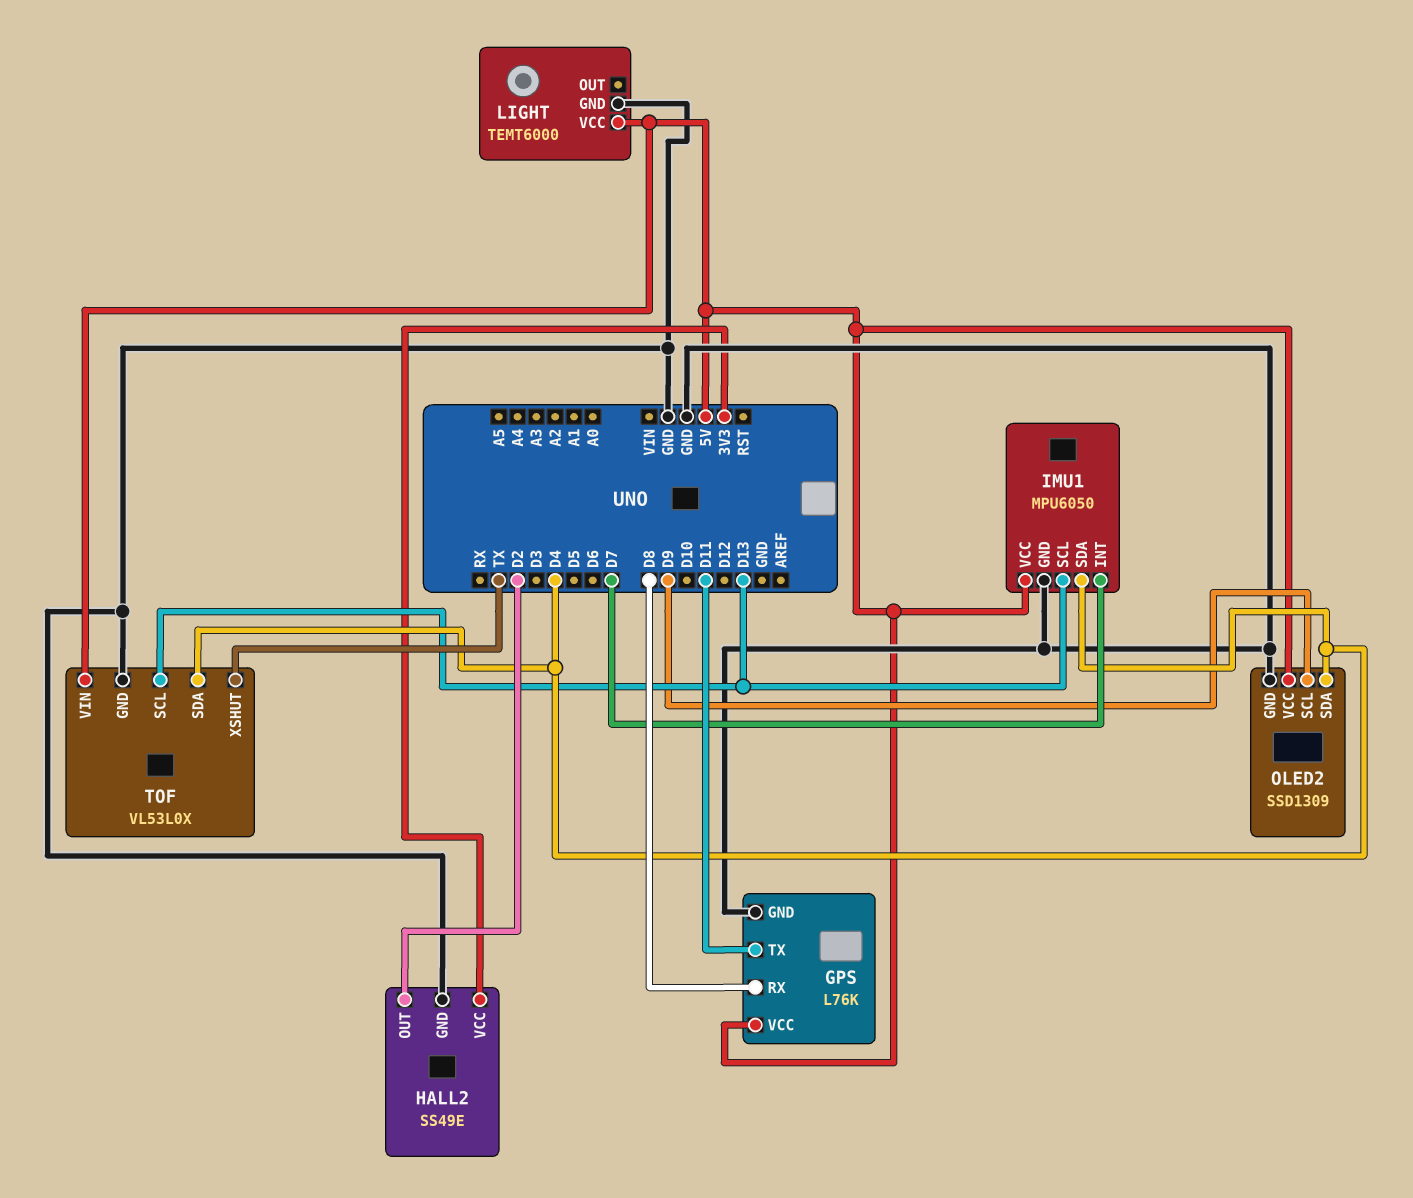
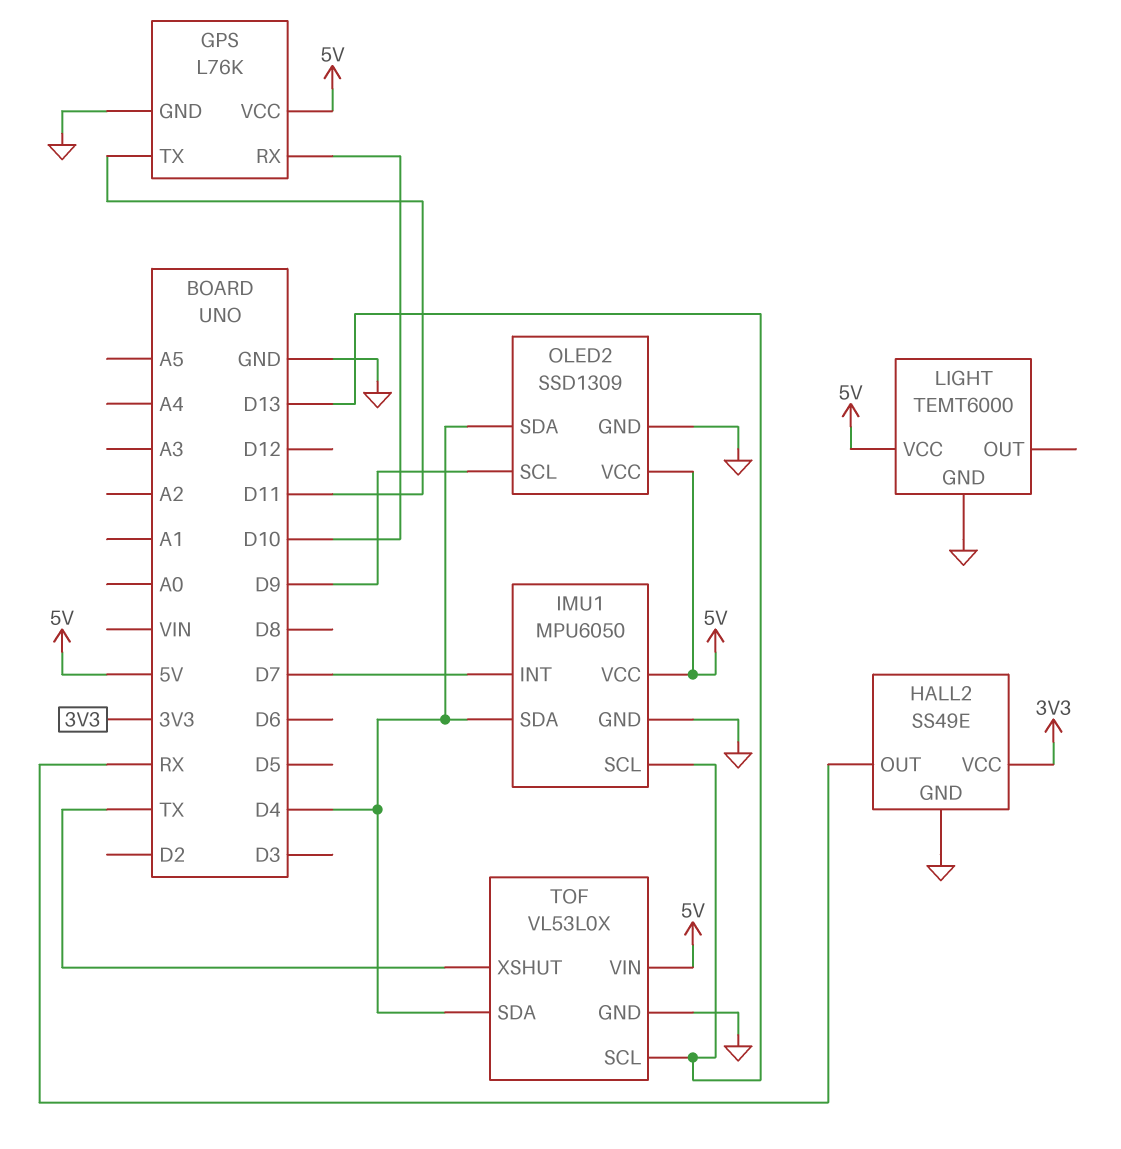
GPS pin RX: D8 -> D10
HALL2 pin OUT: D2 -> RX

